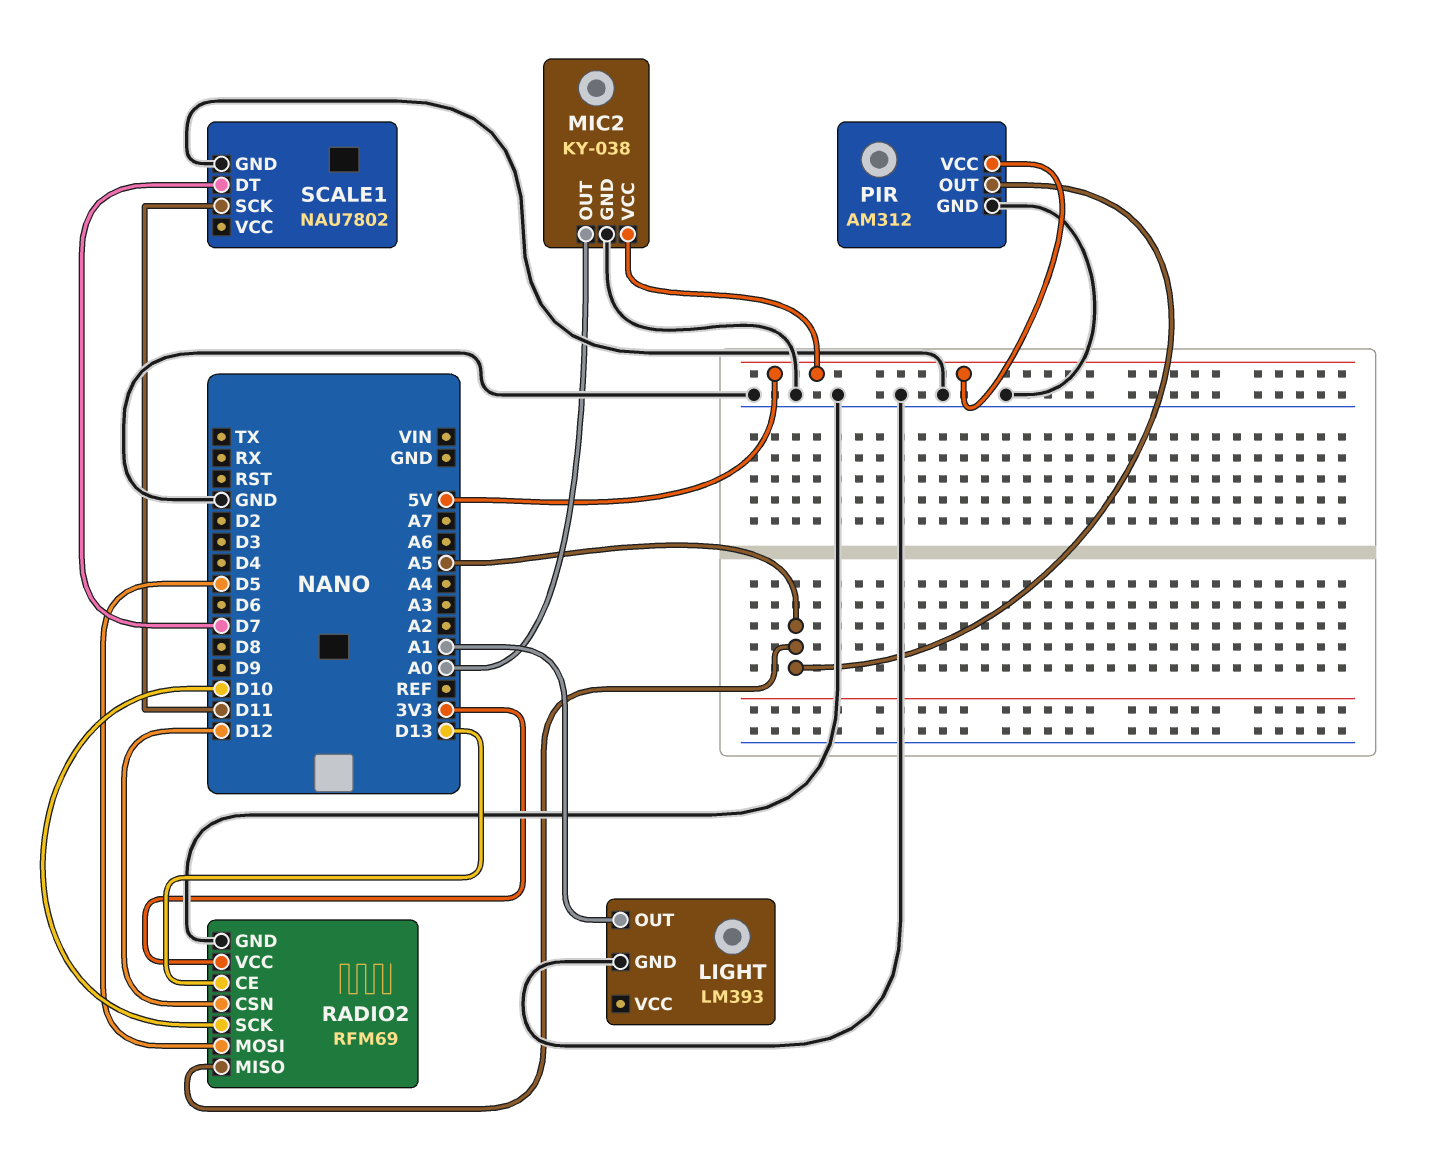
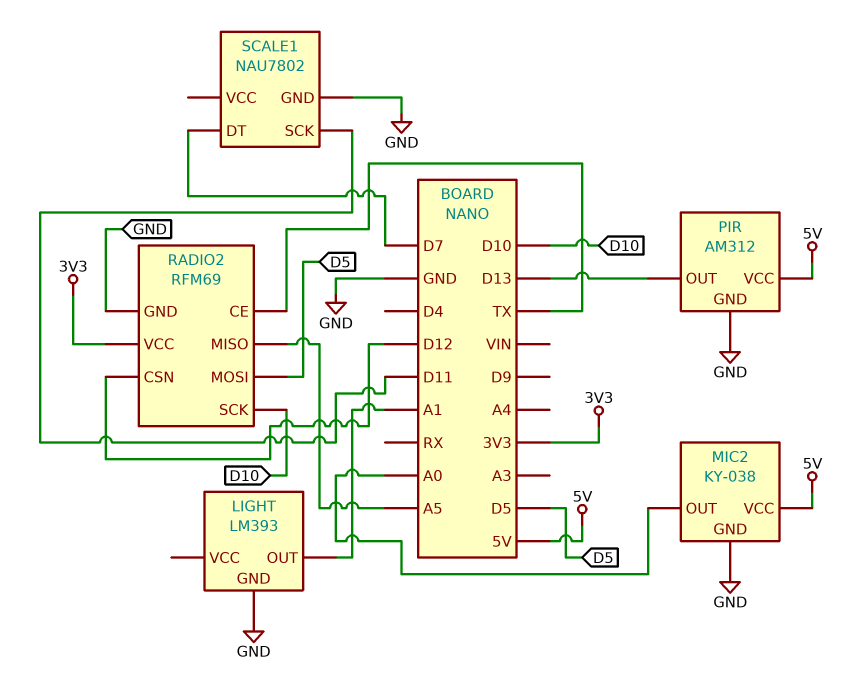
PIR pin OUT: A5 -> D13
RADIO2 pin CE: D13 -> TX

